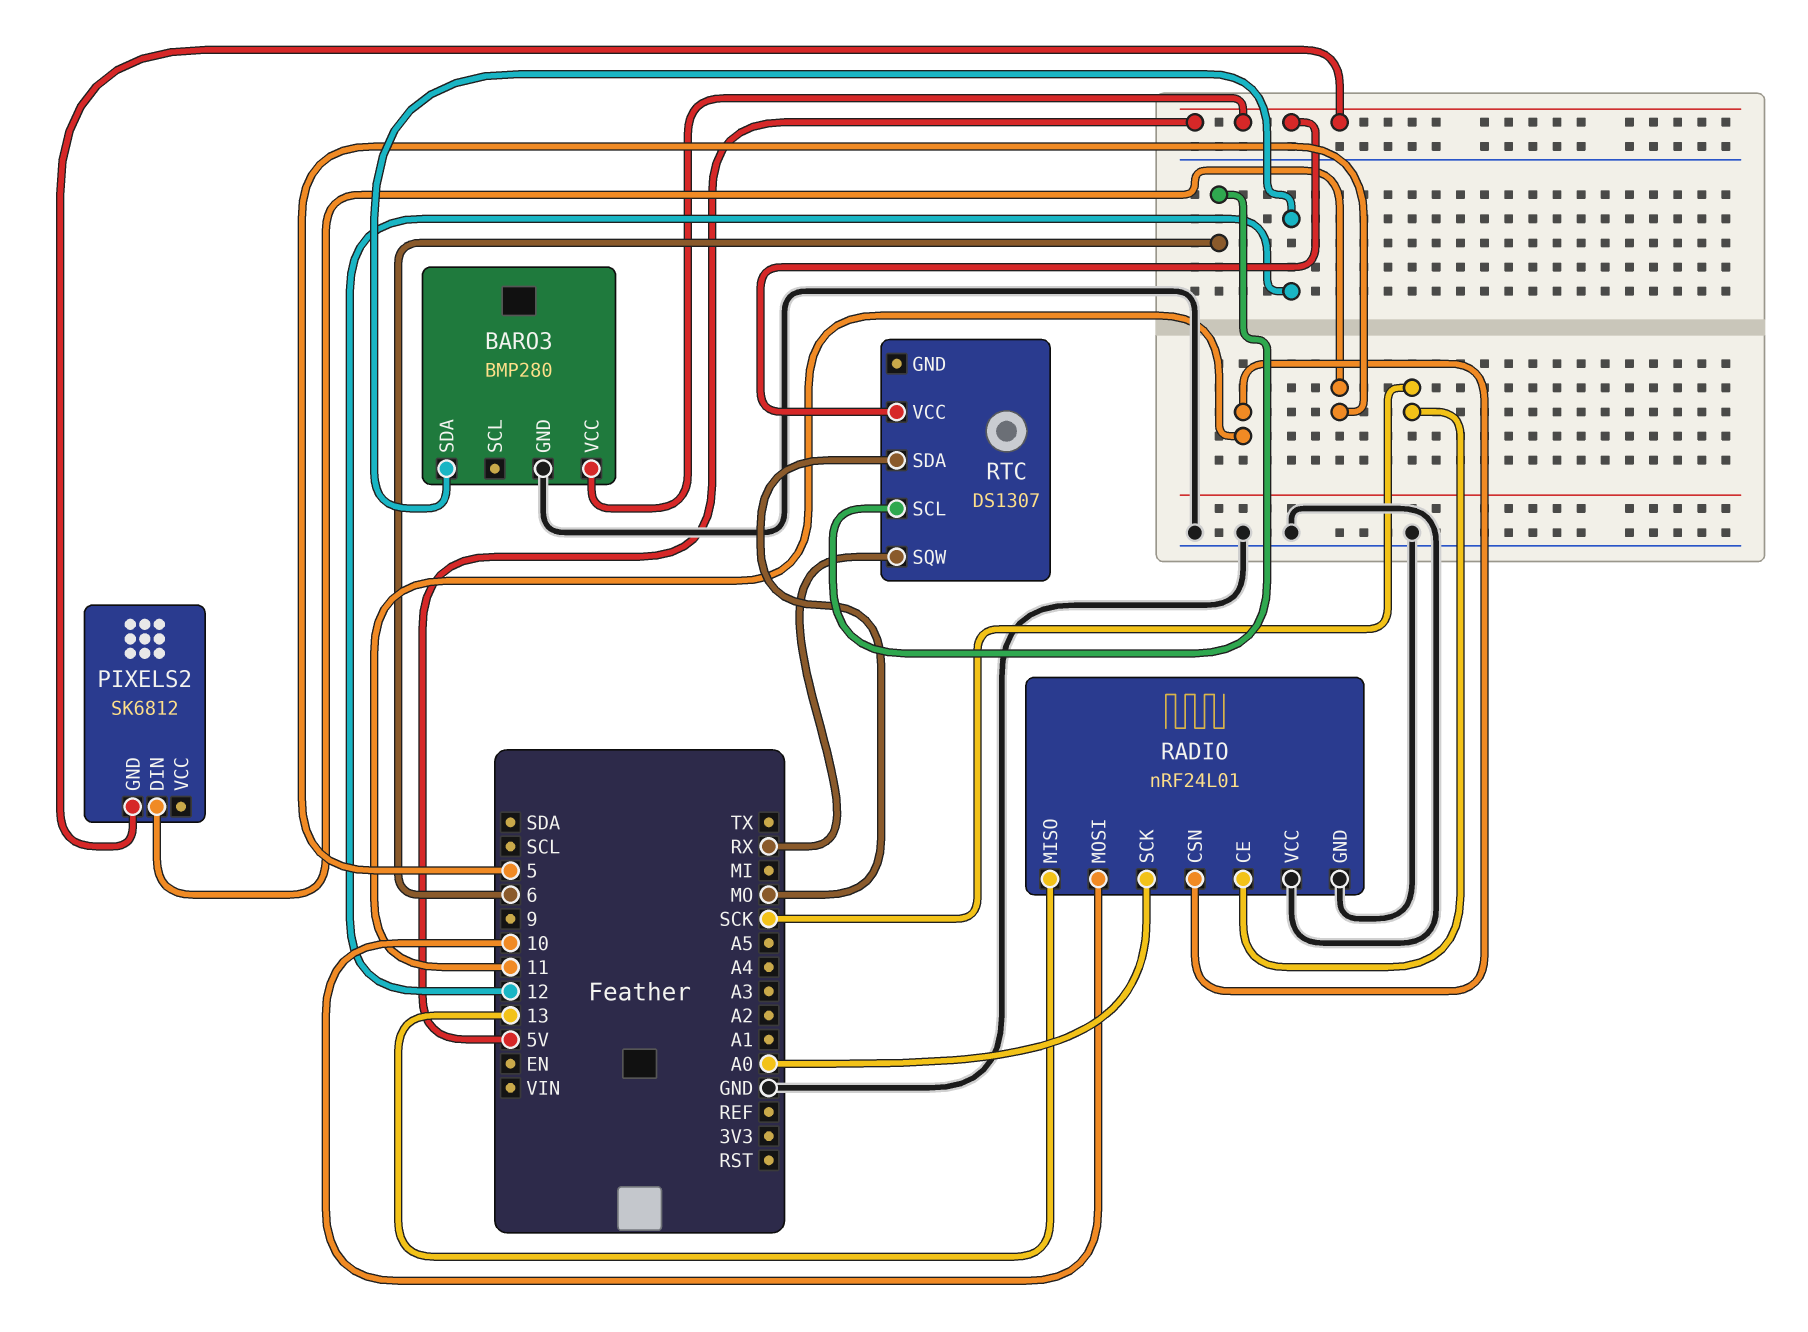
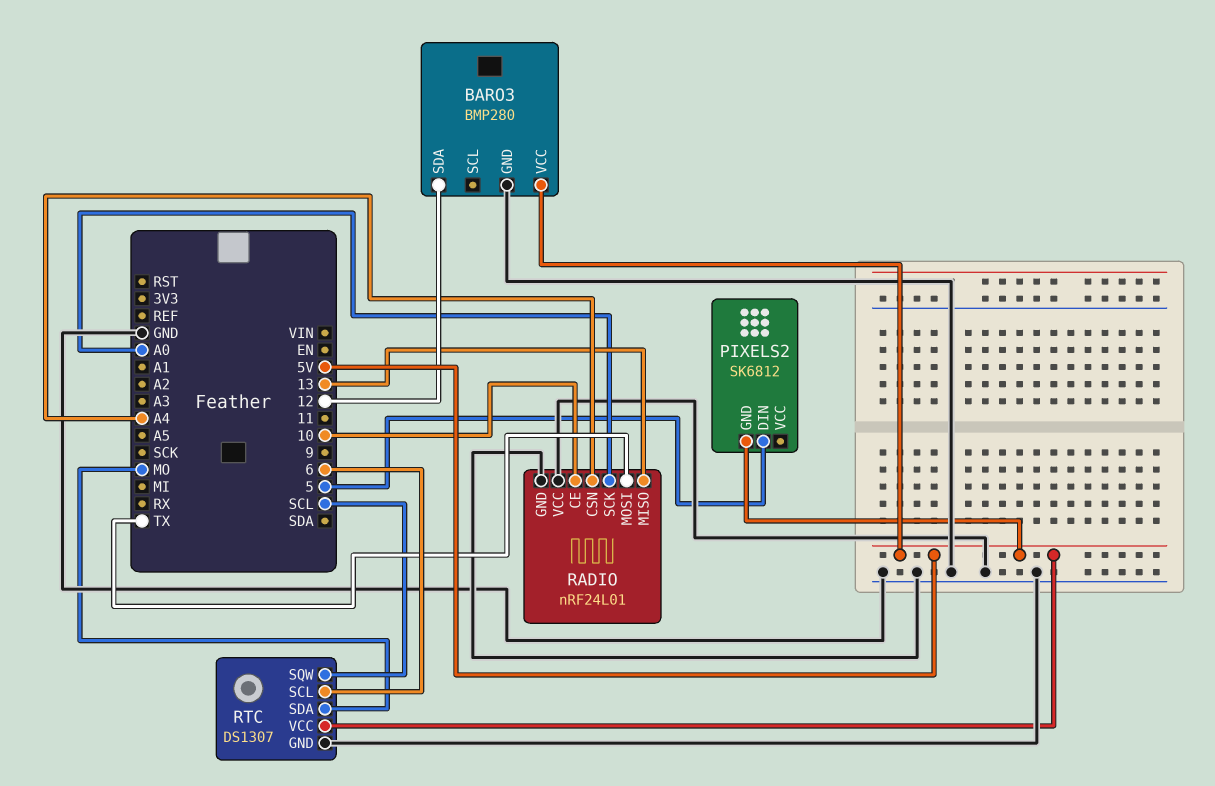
RADIO pin CE: SCK -> 10
RADIO pin CSN: 11 -> A4
RADIO pin MOSI: 10 -> TX
RTC pin GND: none -> GND
RTC pin SQW: RX -> SCL

